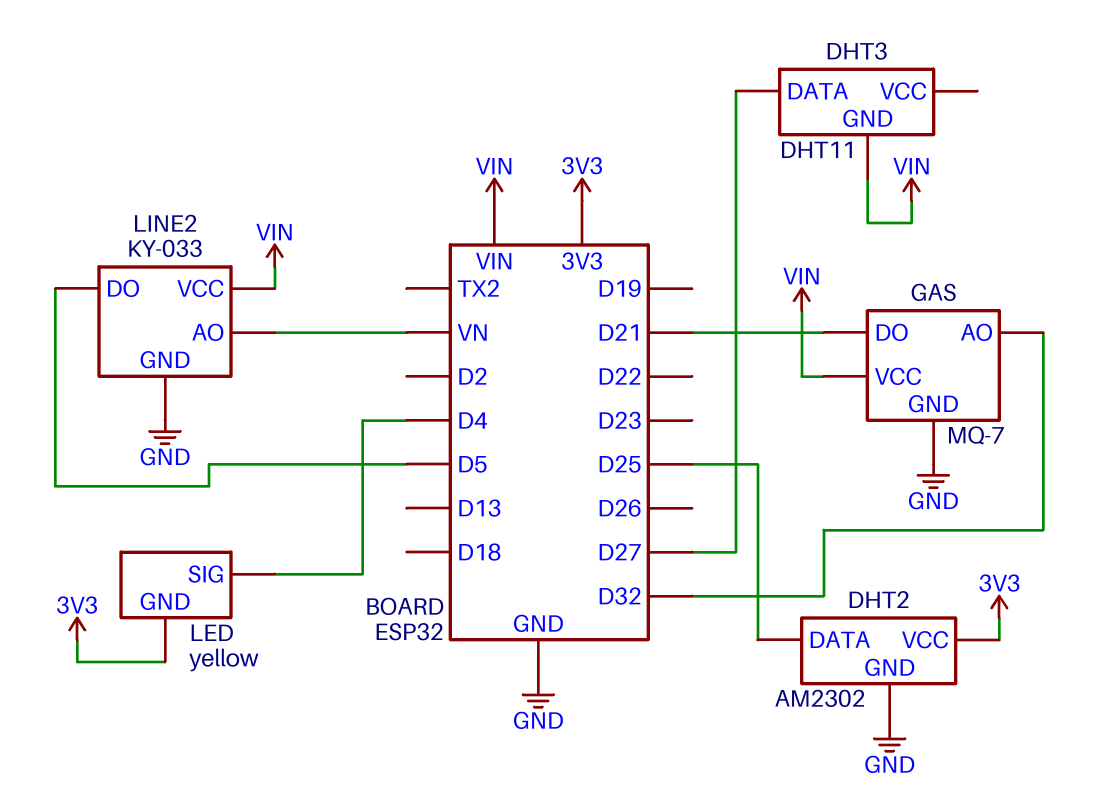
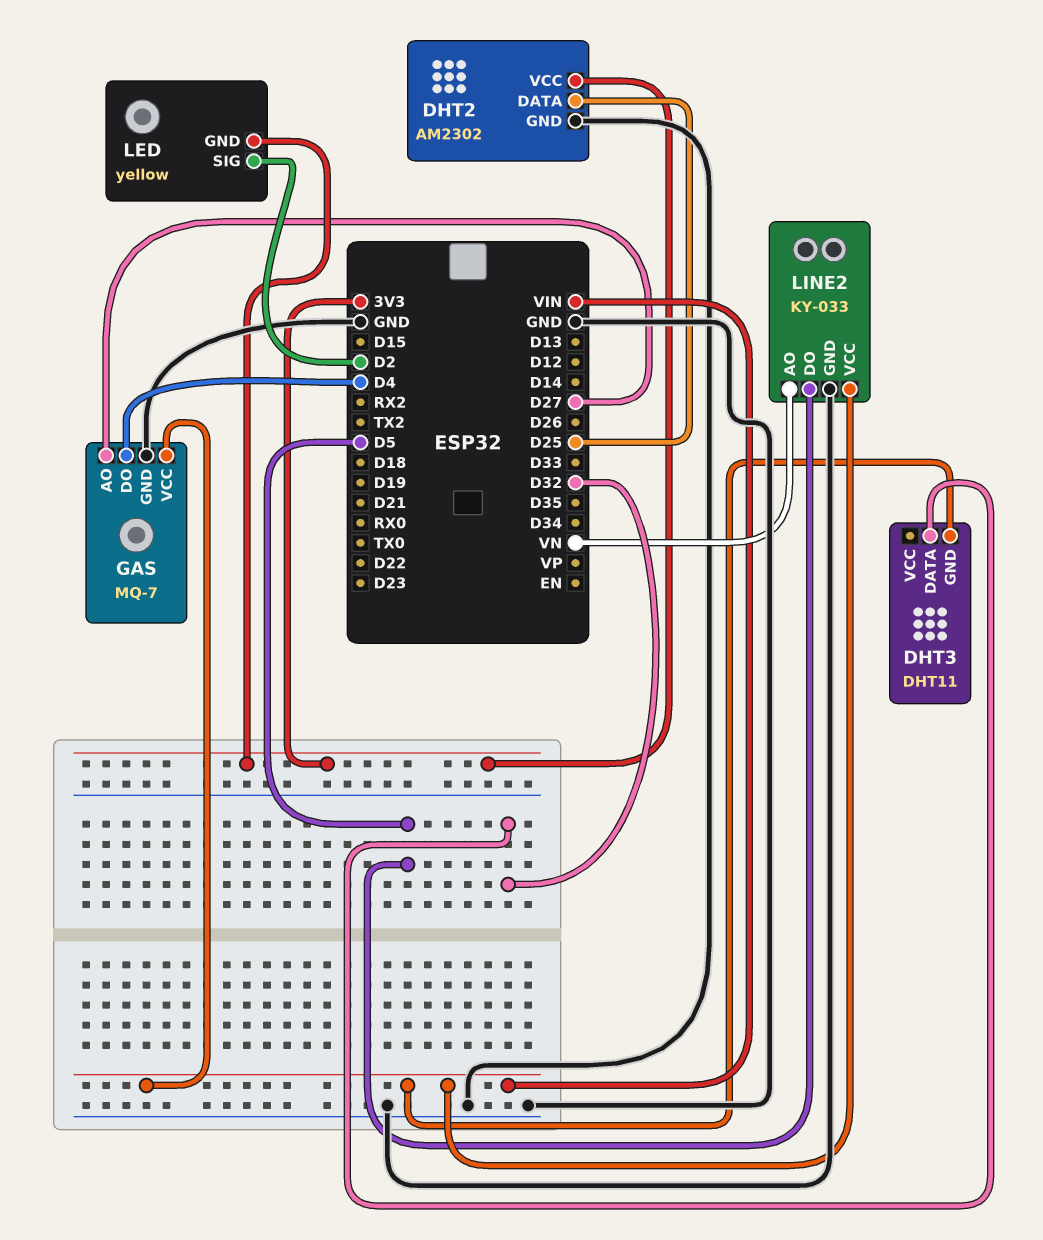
DHT3 pin DATA: D27 -> D32
GAS pin AO: D32 -> D27
GAS pin DO: D21 -> D4
LED pin SIG: D4 -> D2

